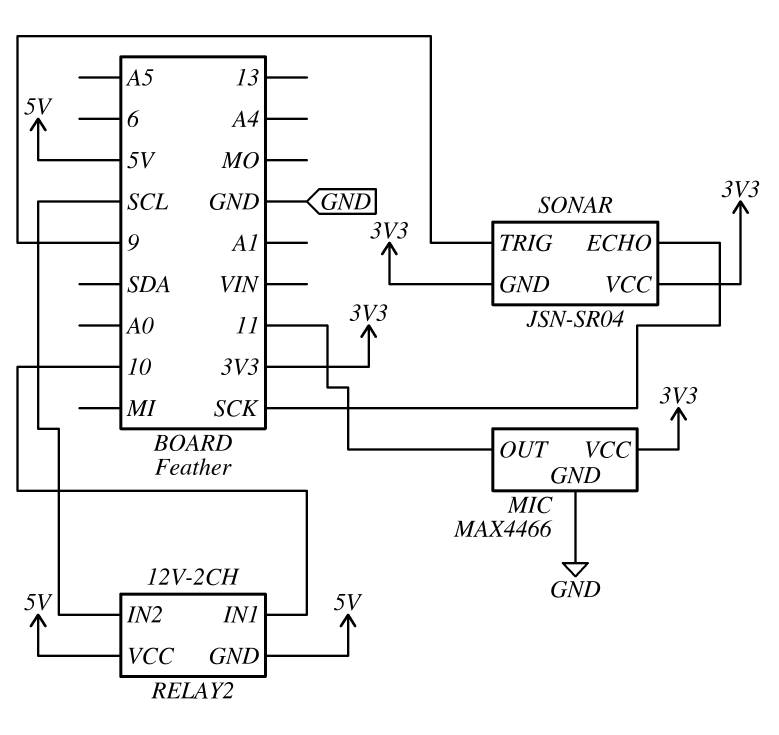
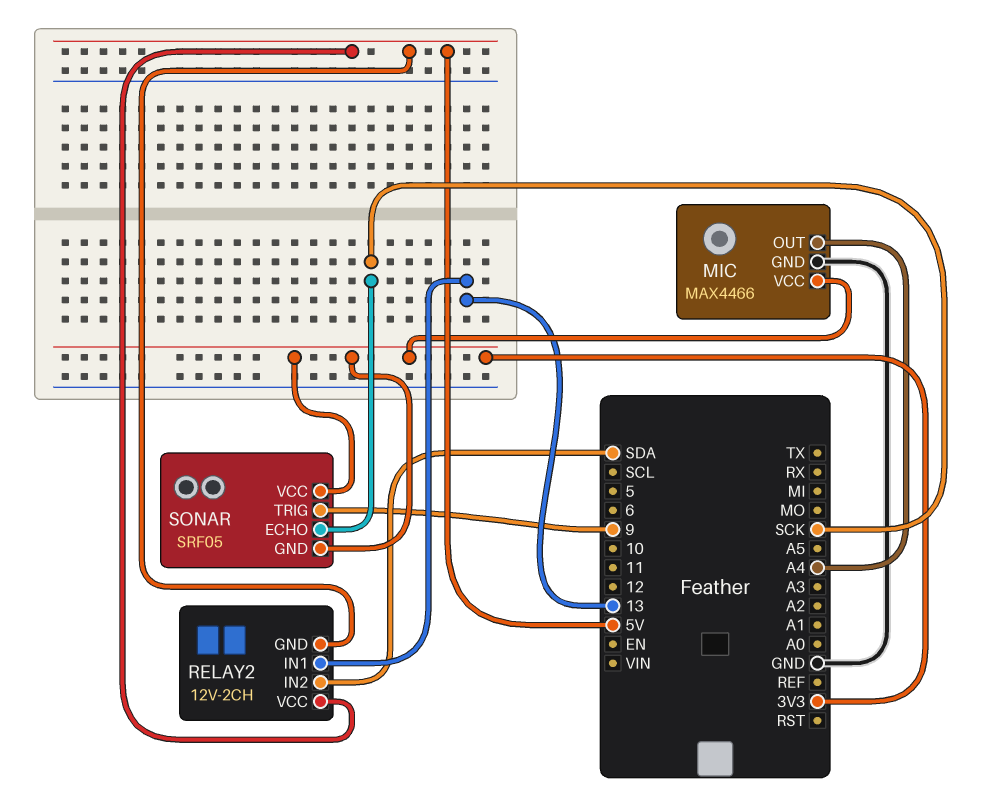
MIC pin OUT: 11 -> A4
RELAY2 pin IN1: 10 -> 13
RELAY2 pin IN2: SCL -> SDA
SONAR: JSN-SR04 -> SRF05

